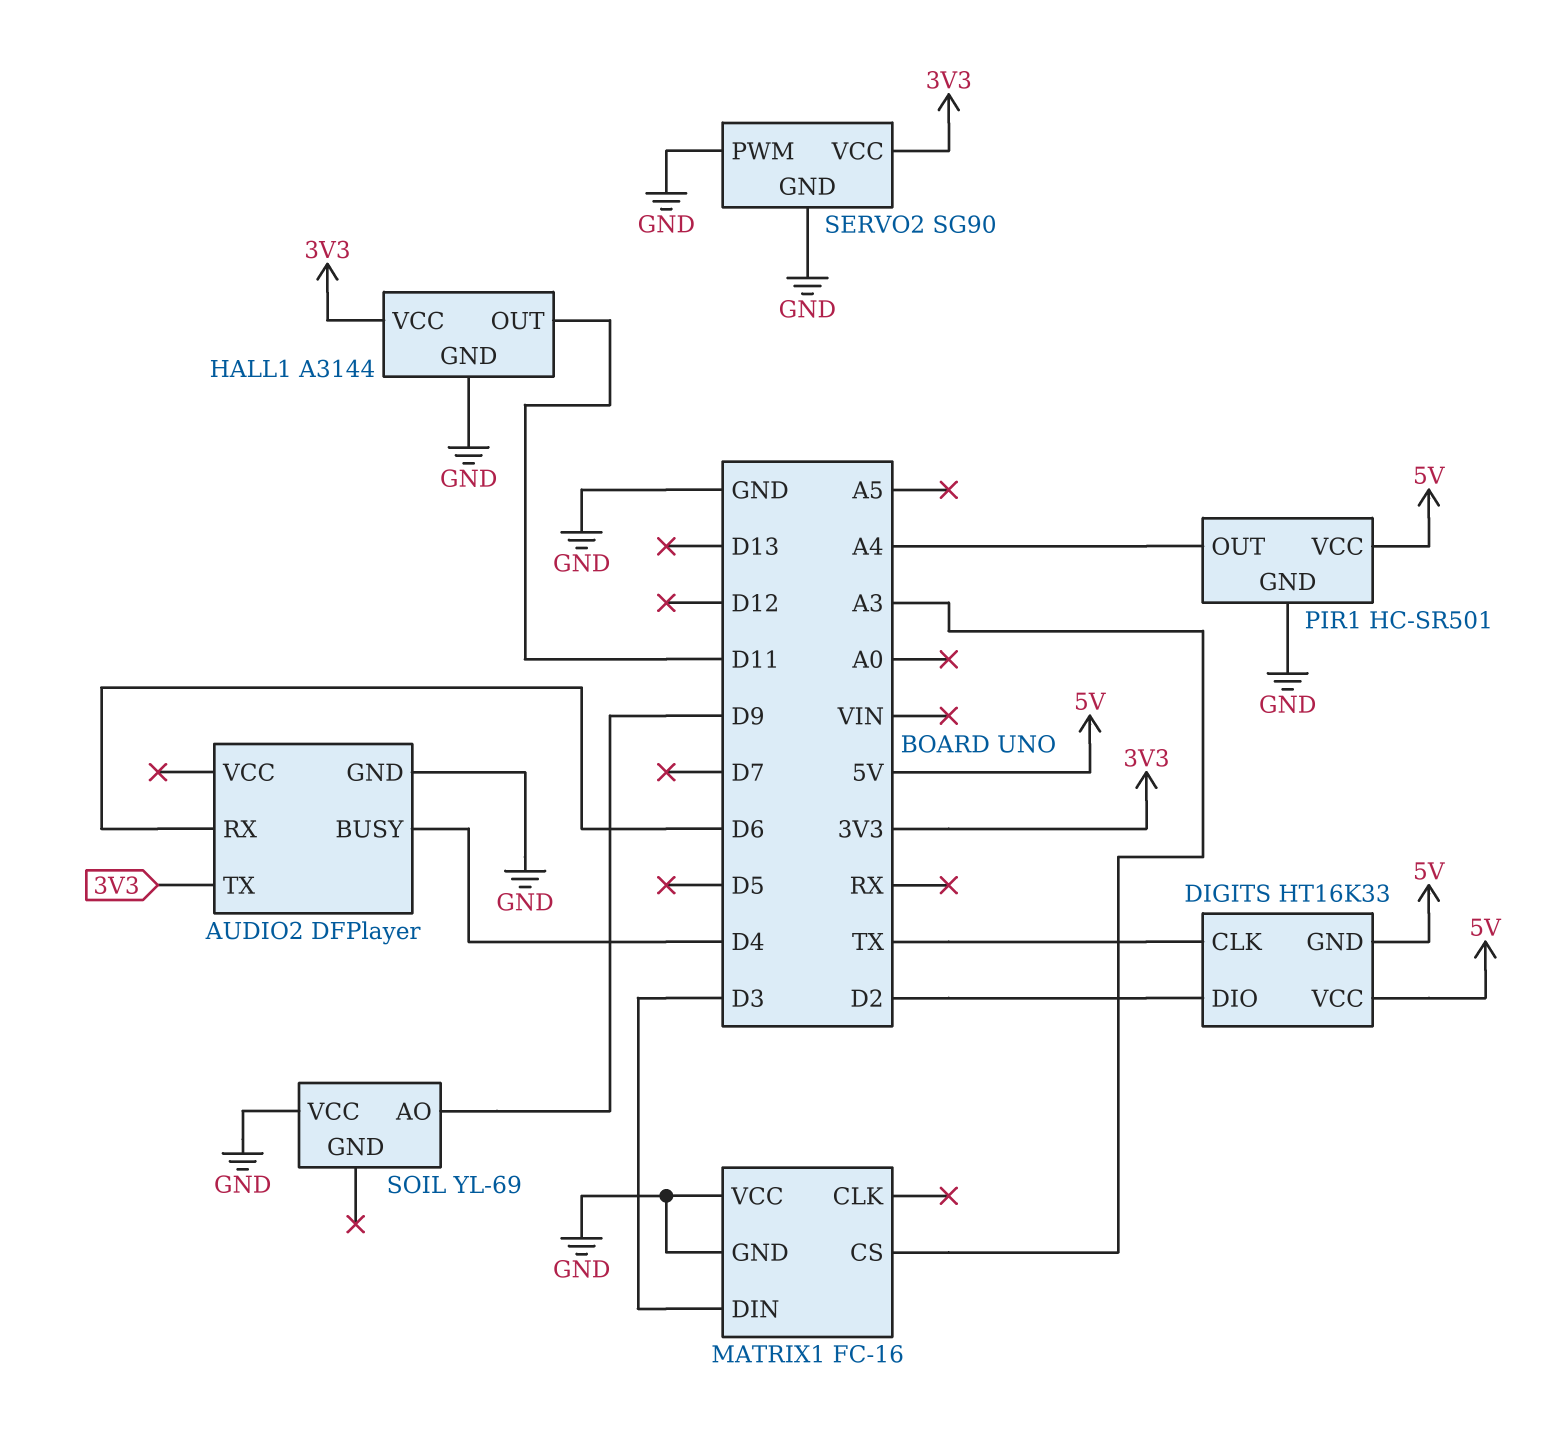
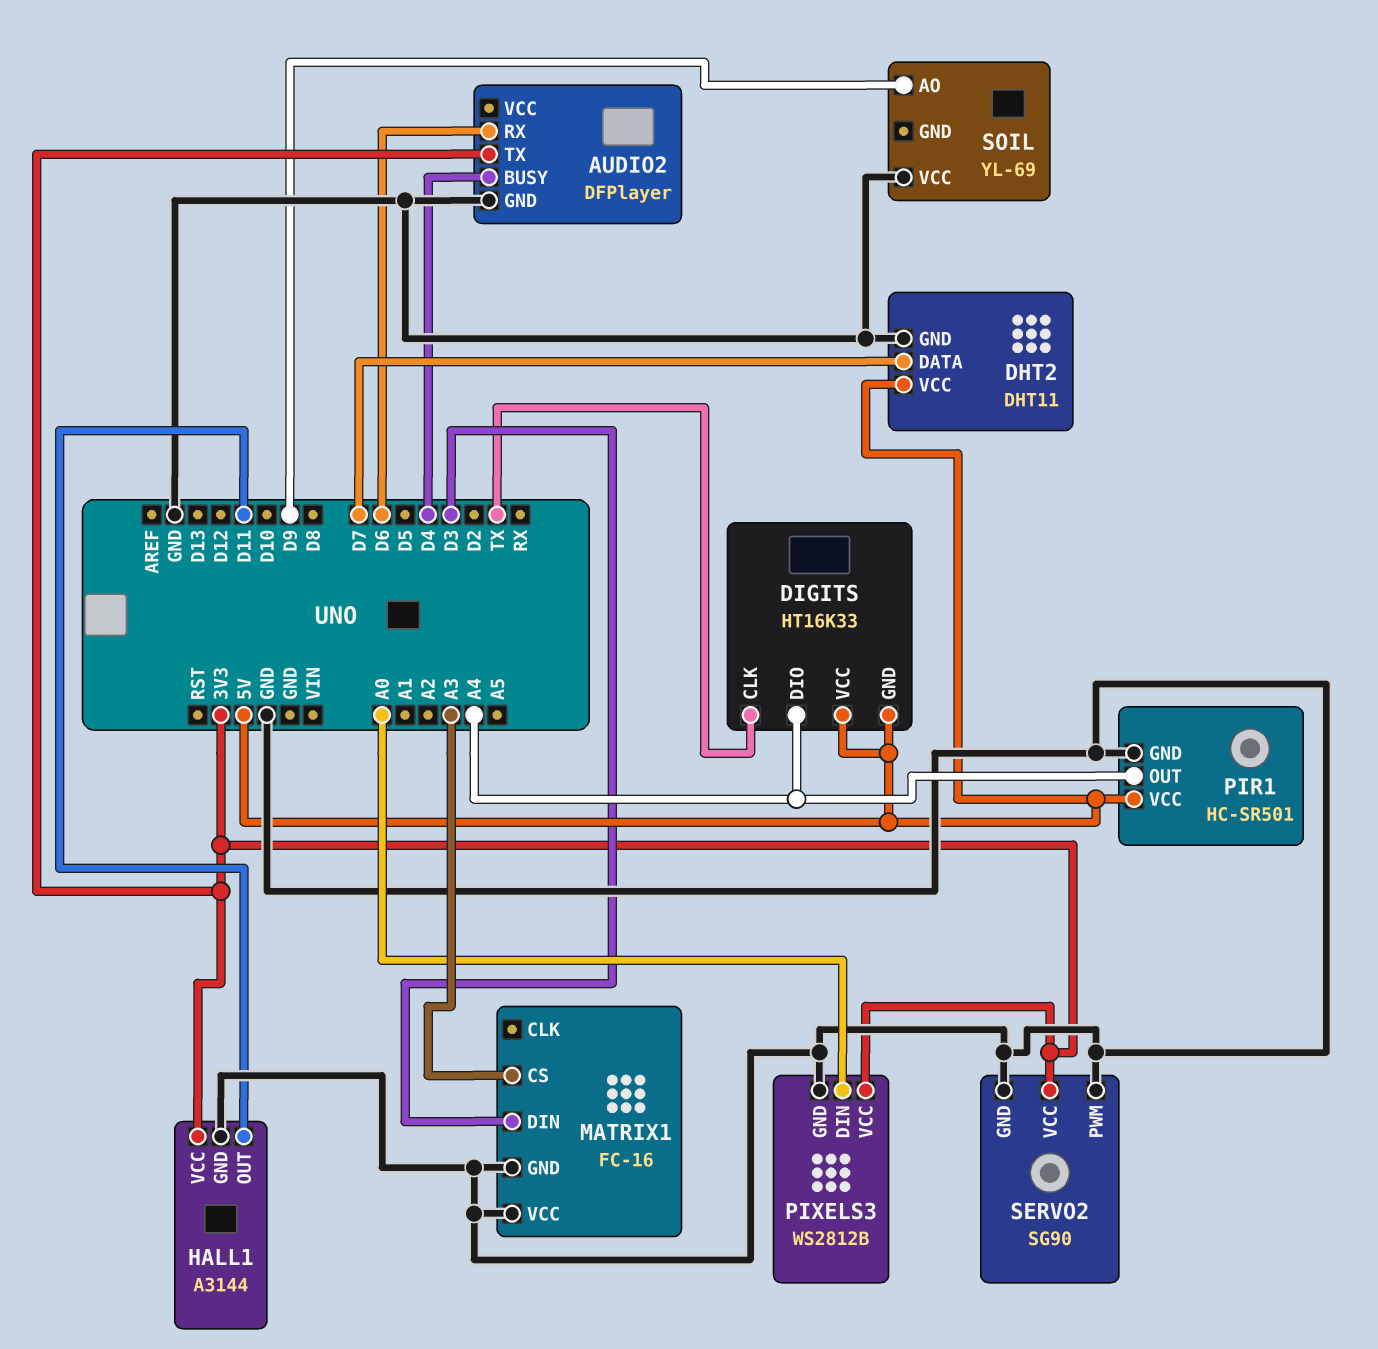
DHT2: none -> DHT11
DHT2 pin DATA: none -> D7
DHT2 pin GND: none -> GND
DHT2 pin VCC: none -> 5V
DIGITS pin DIO: D2 -> A4
PIXELS3: none -> WS2812B
PIXELS3 pin DIN: none -> A0
PIXELS3 pin GND: none -> GND
PIXELS3 pin VCC: none -> 3V3

